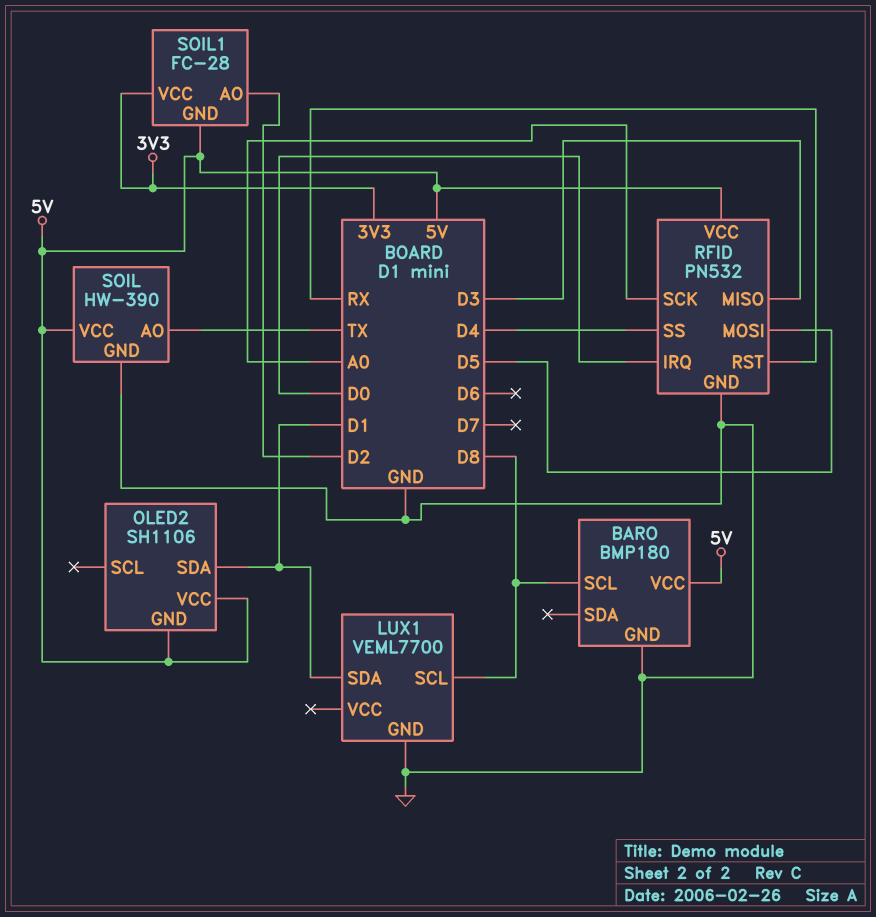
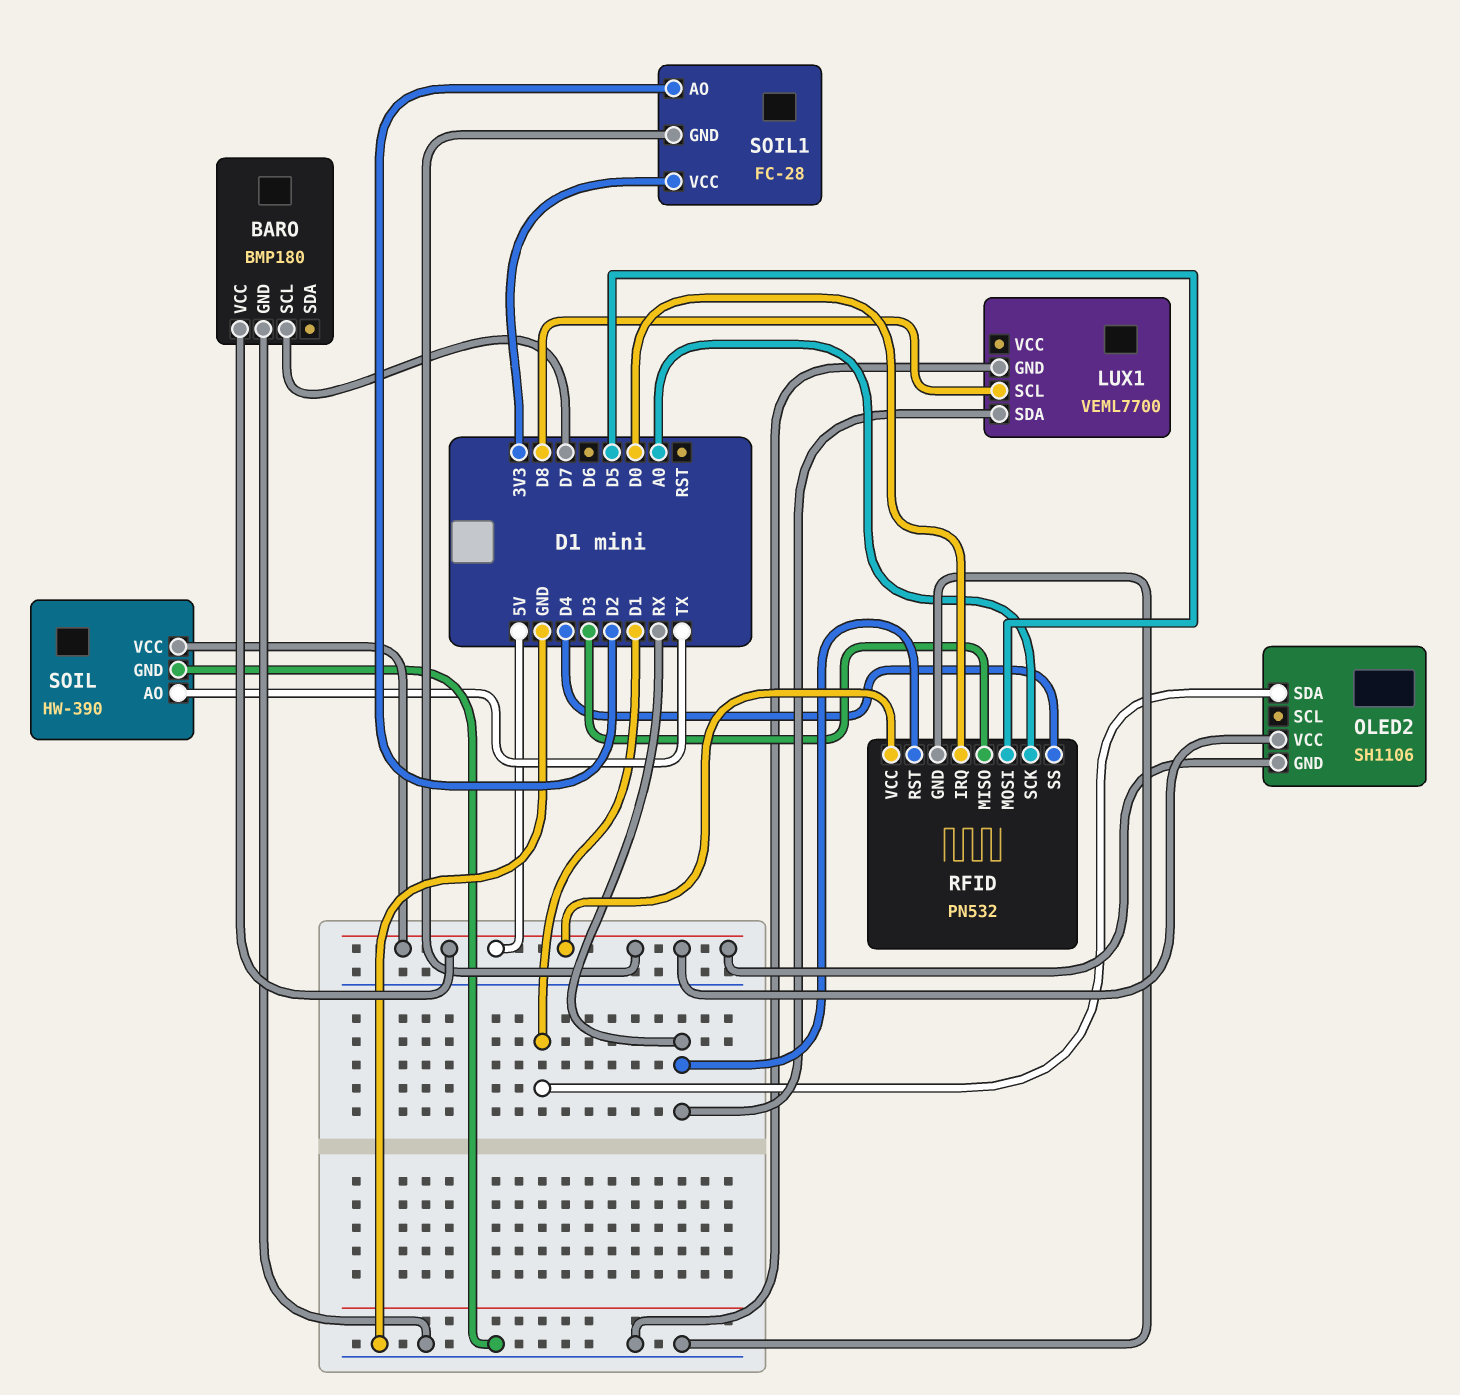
BARO pin SCL: D8 -> D7
LUX1 pin SDA: D1 -> RX

